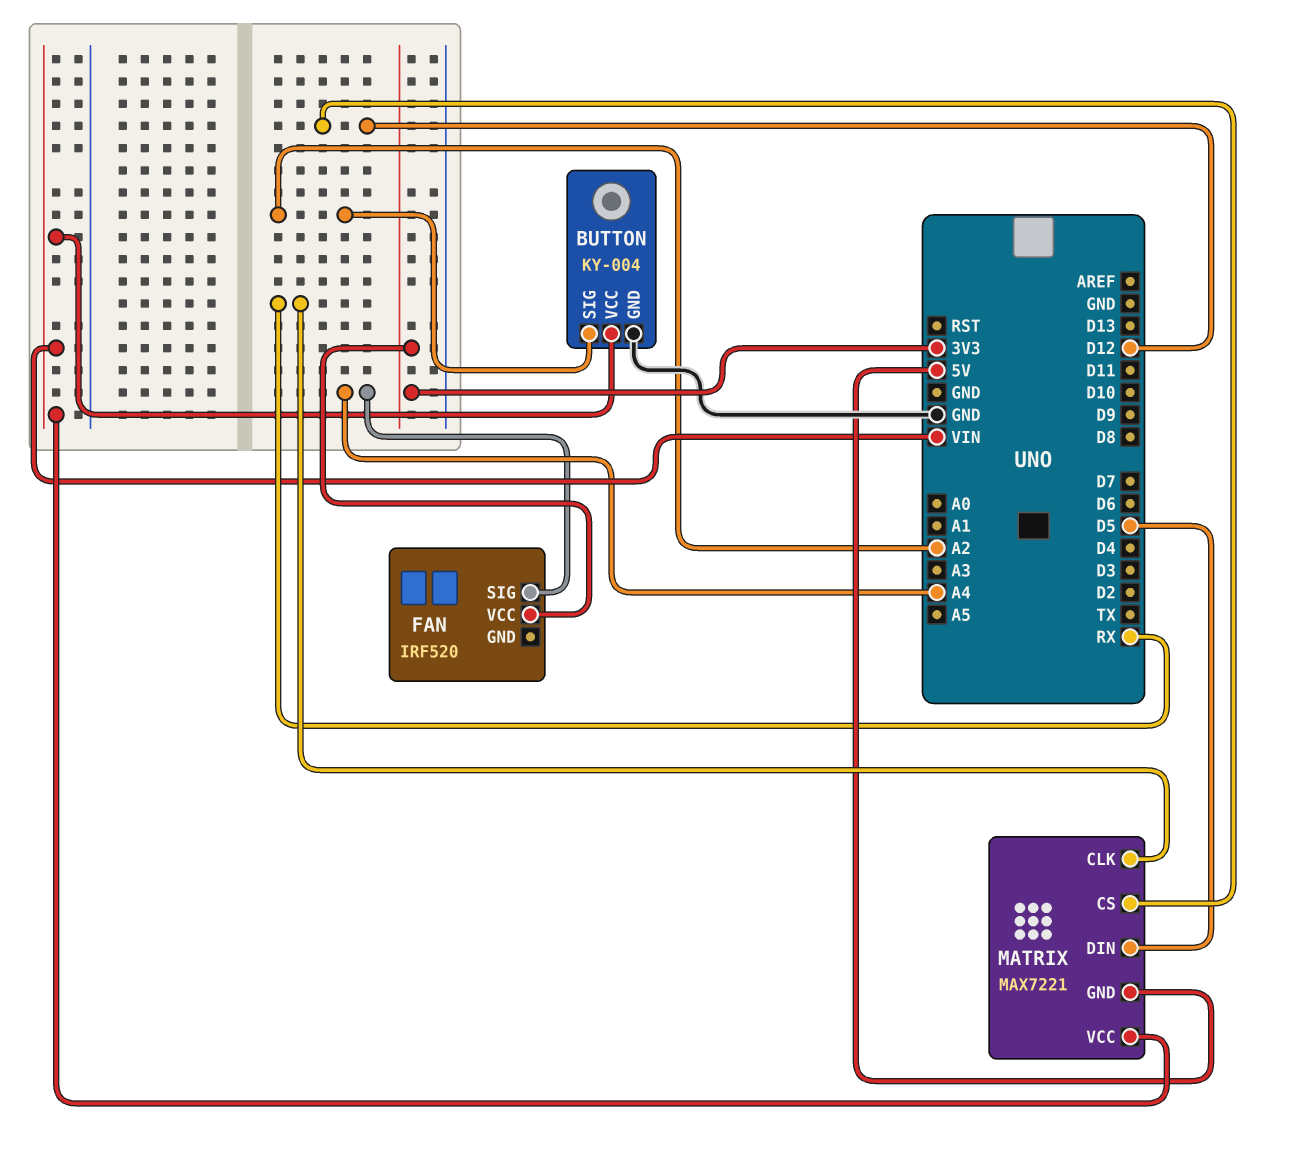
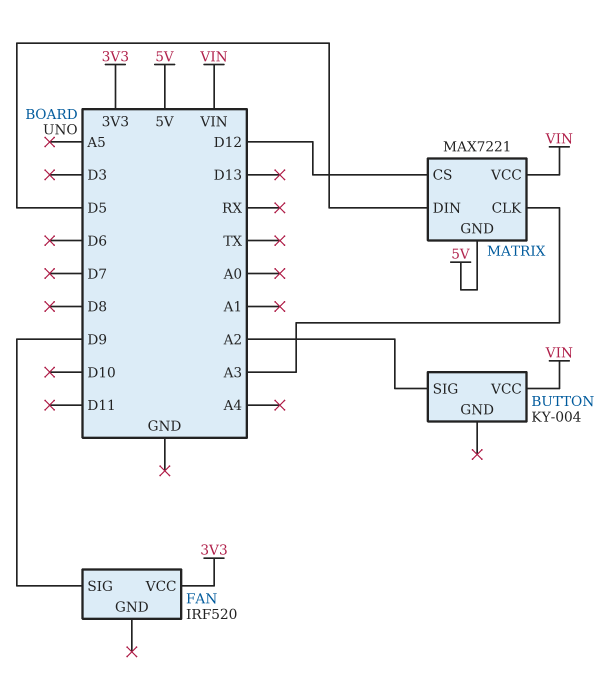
BUTTON pin GND: GND -> none
FAN pin SIG: A4 -> D9
MATRIX pin CLK: RX -> A3

